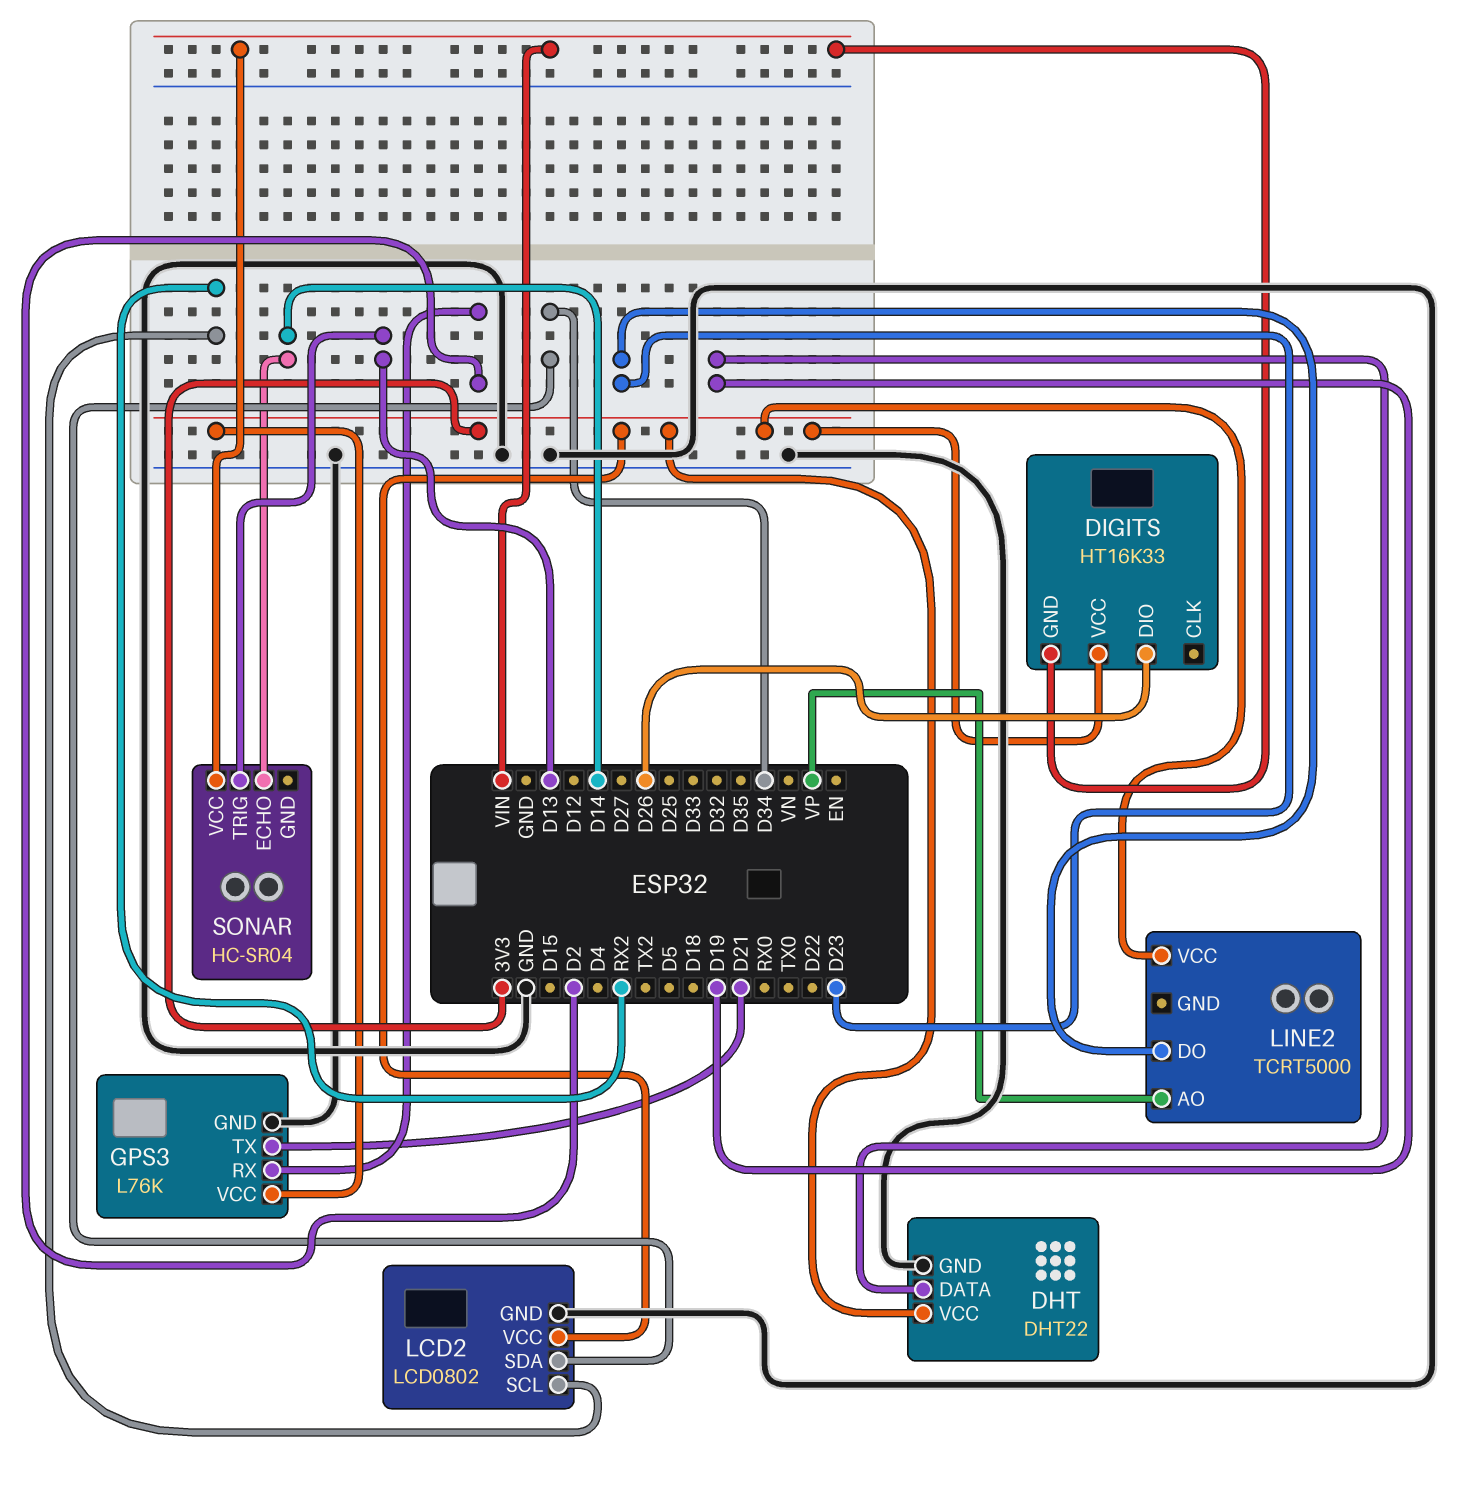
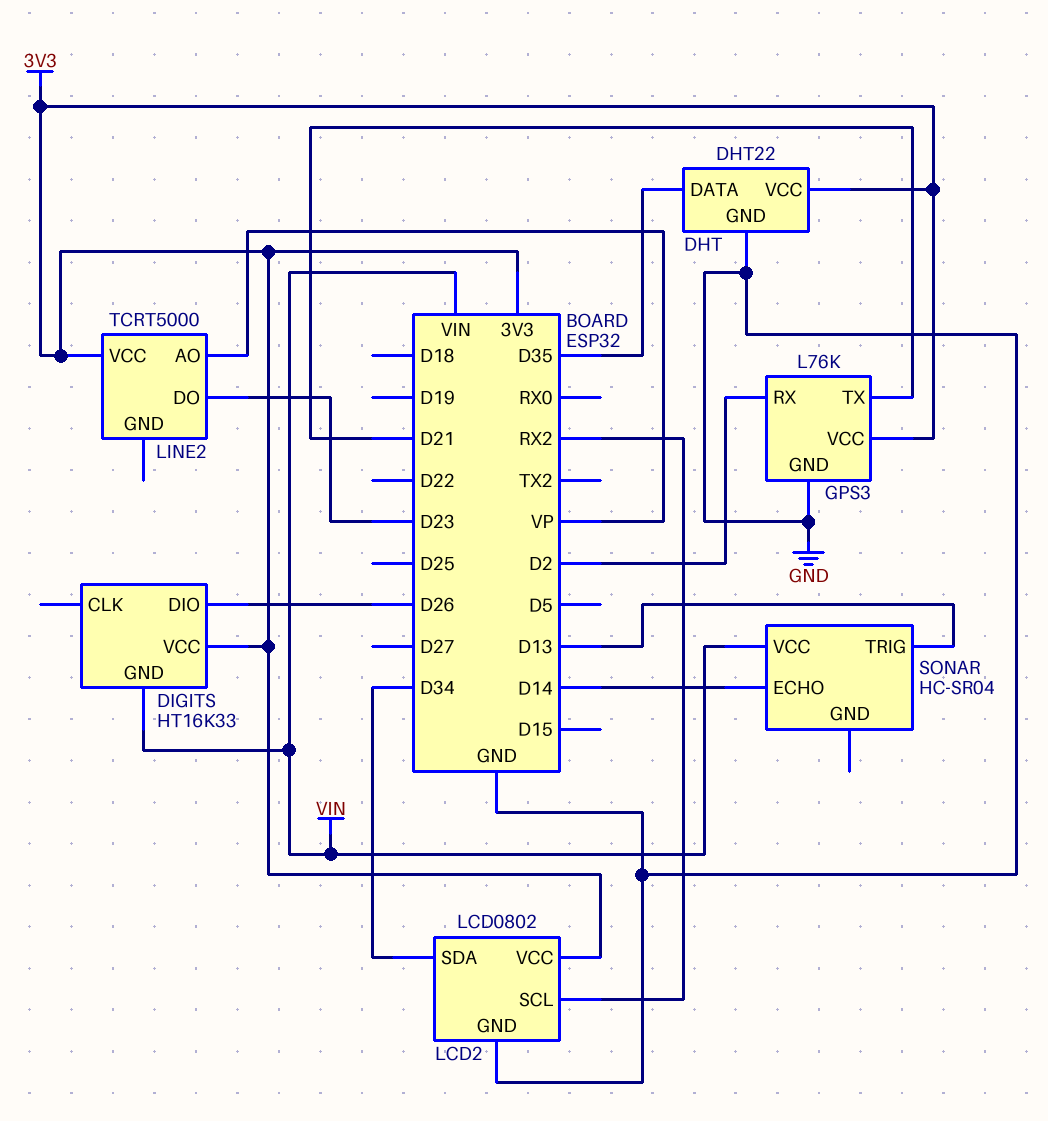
DHT pin DATA: D19 -> D35

